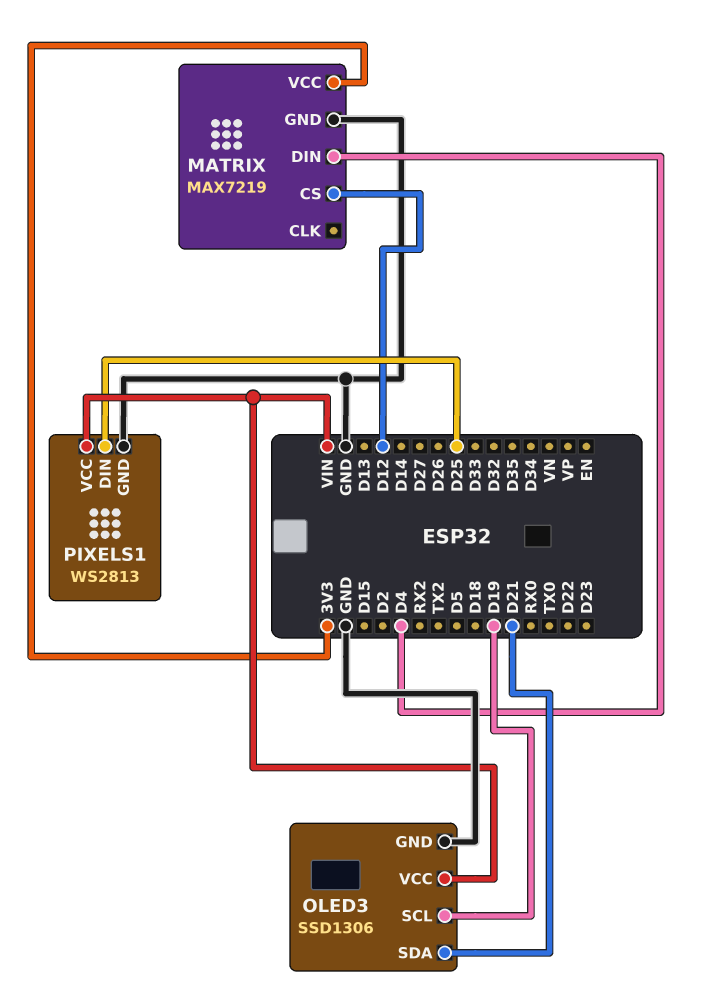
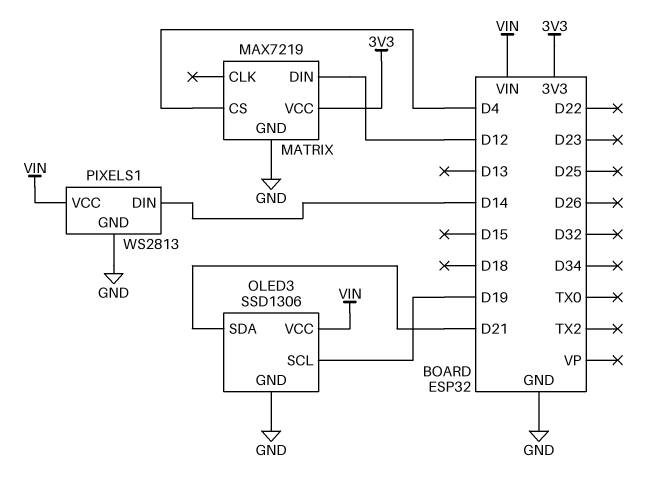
MATRIX pin CS: D12 -> D4
MATRIX pin DIN: D4 -> D12
PIXELS1 pin DIN: D25 -> D14

